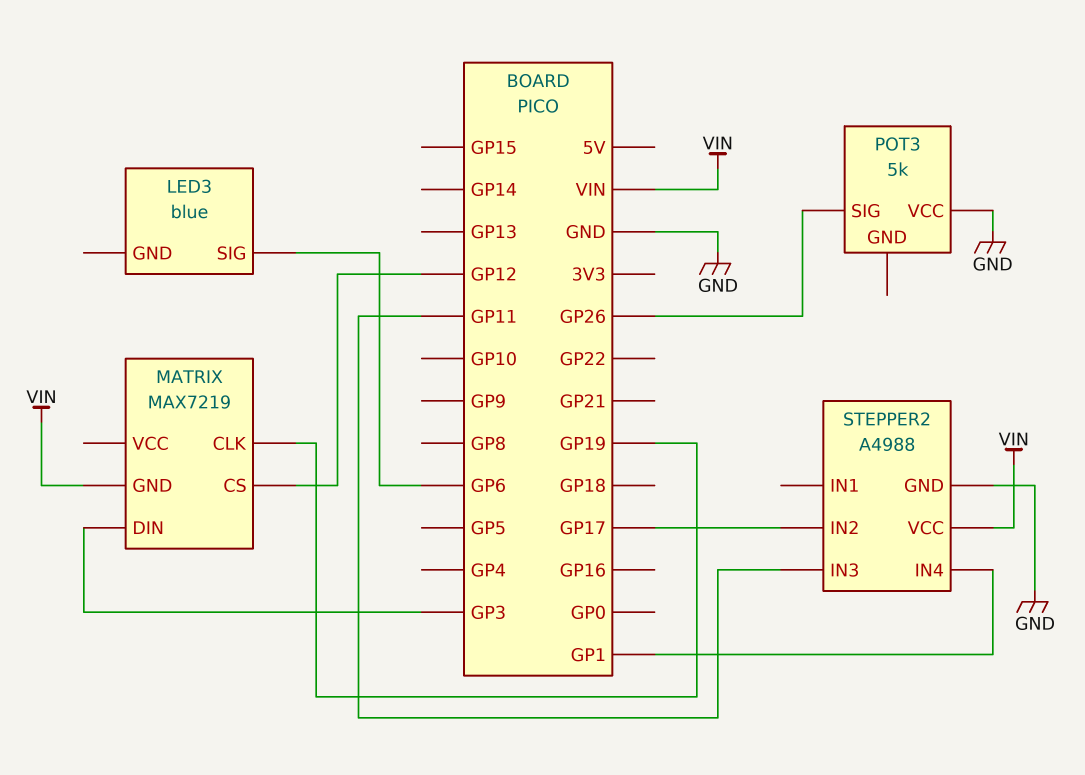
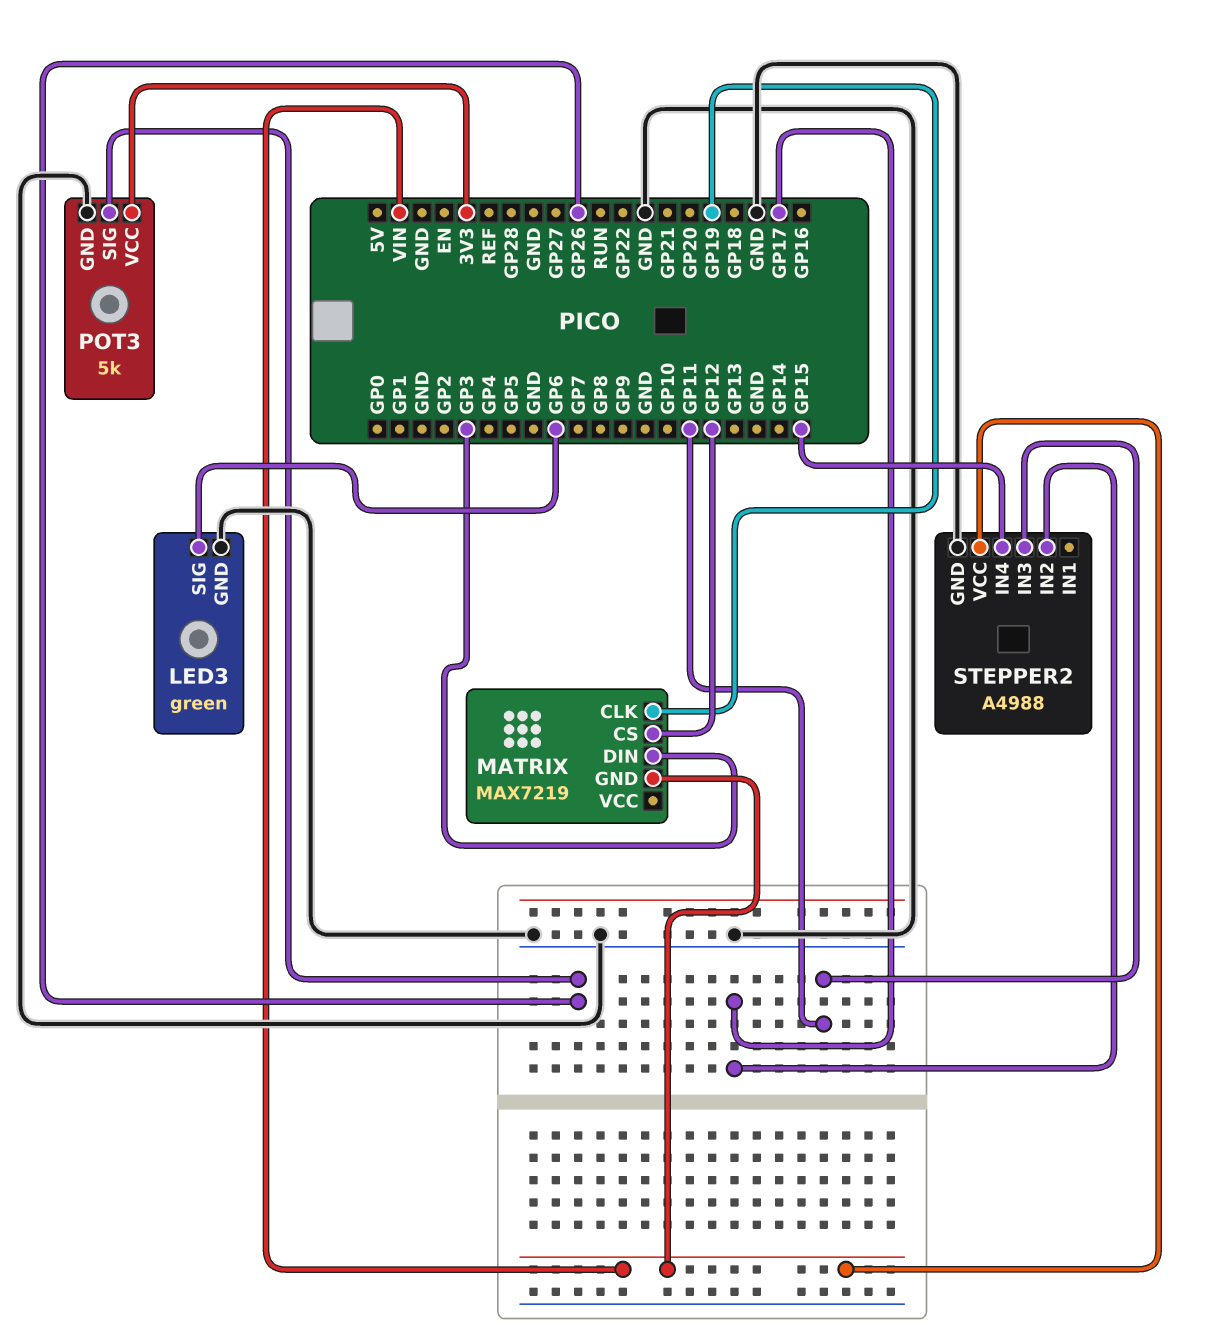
LED3: blue -> green
LED3 pin GND: none -> GND
POT3 pin GND: none -> GND
POT3 pin VCC: GND -> 3V3
STEPPER2 pin IN4: GP1 -> GP15

